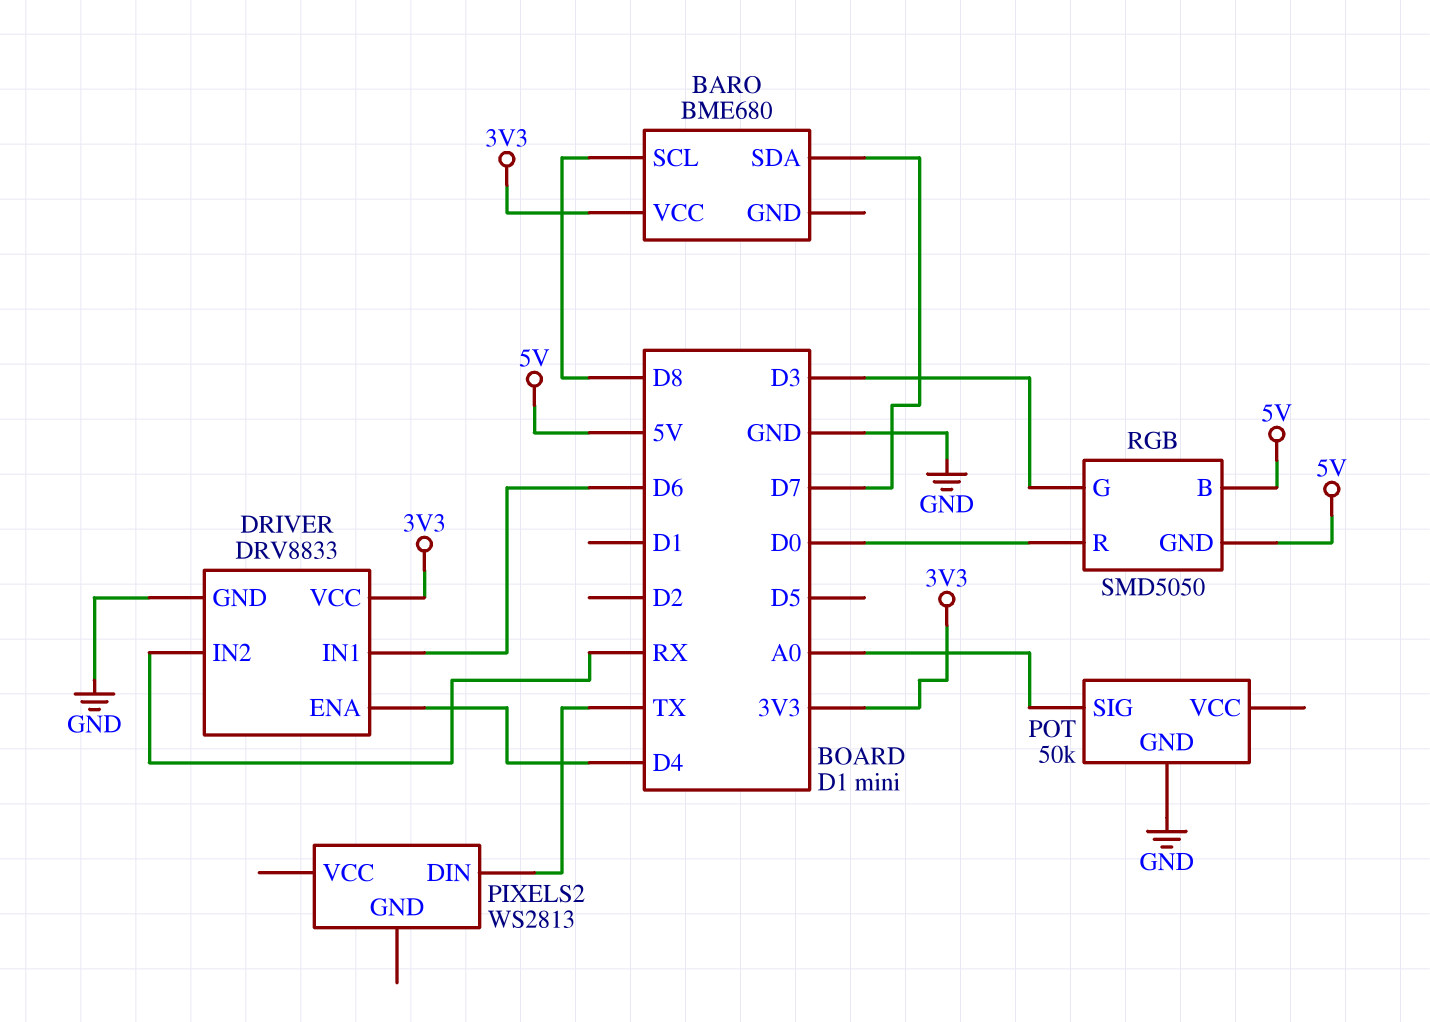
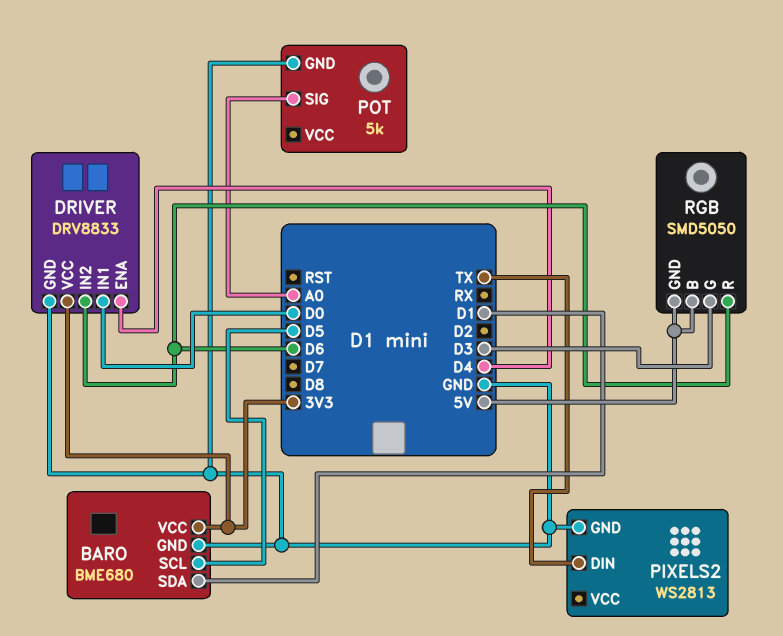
BARO pin GND: none -> GND
BARO pin SCL: D8 -> D5
BARO pin SDA: D7 -> D1
DRIVER pin IN1: D6 -> D0
DRIVER pin IN2: RX -> D6
PIXELS2 pin GND: none -> GND
POT: 50k -> 5k
RGB pin R: D0 -> D6

